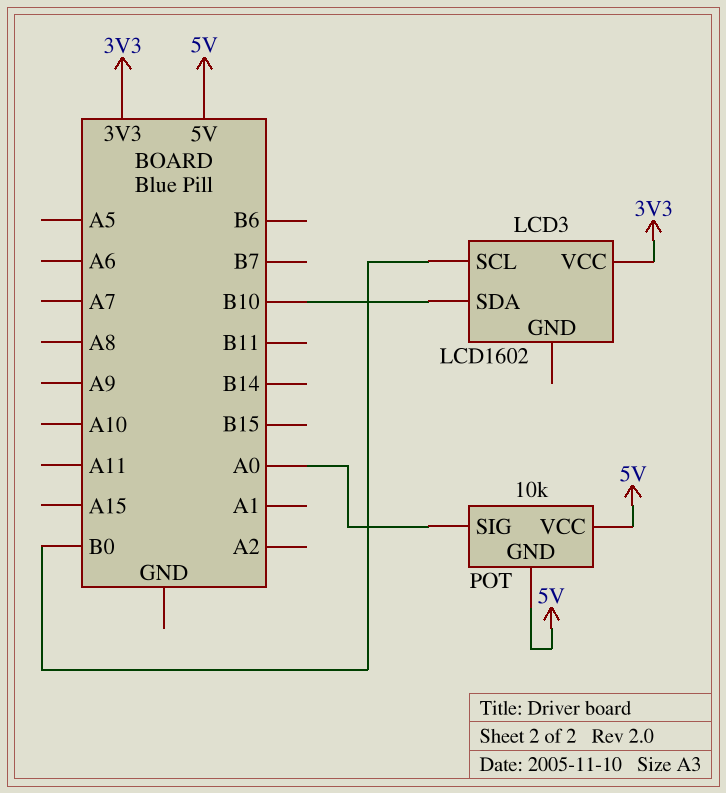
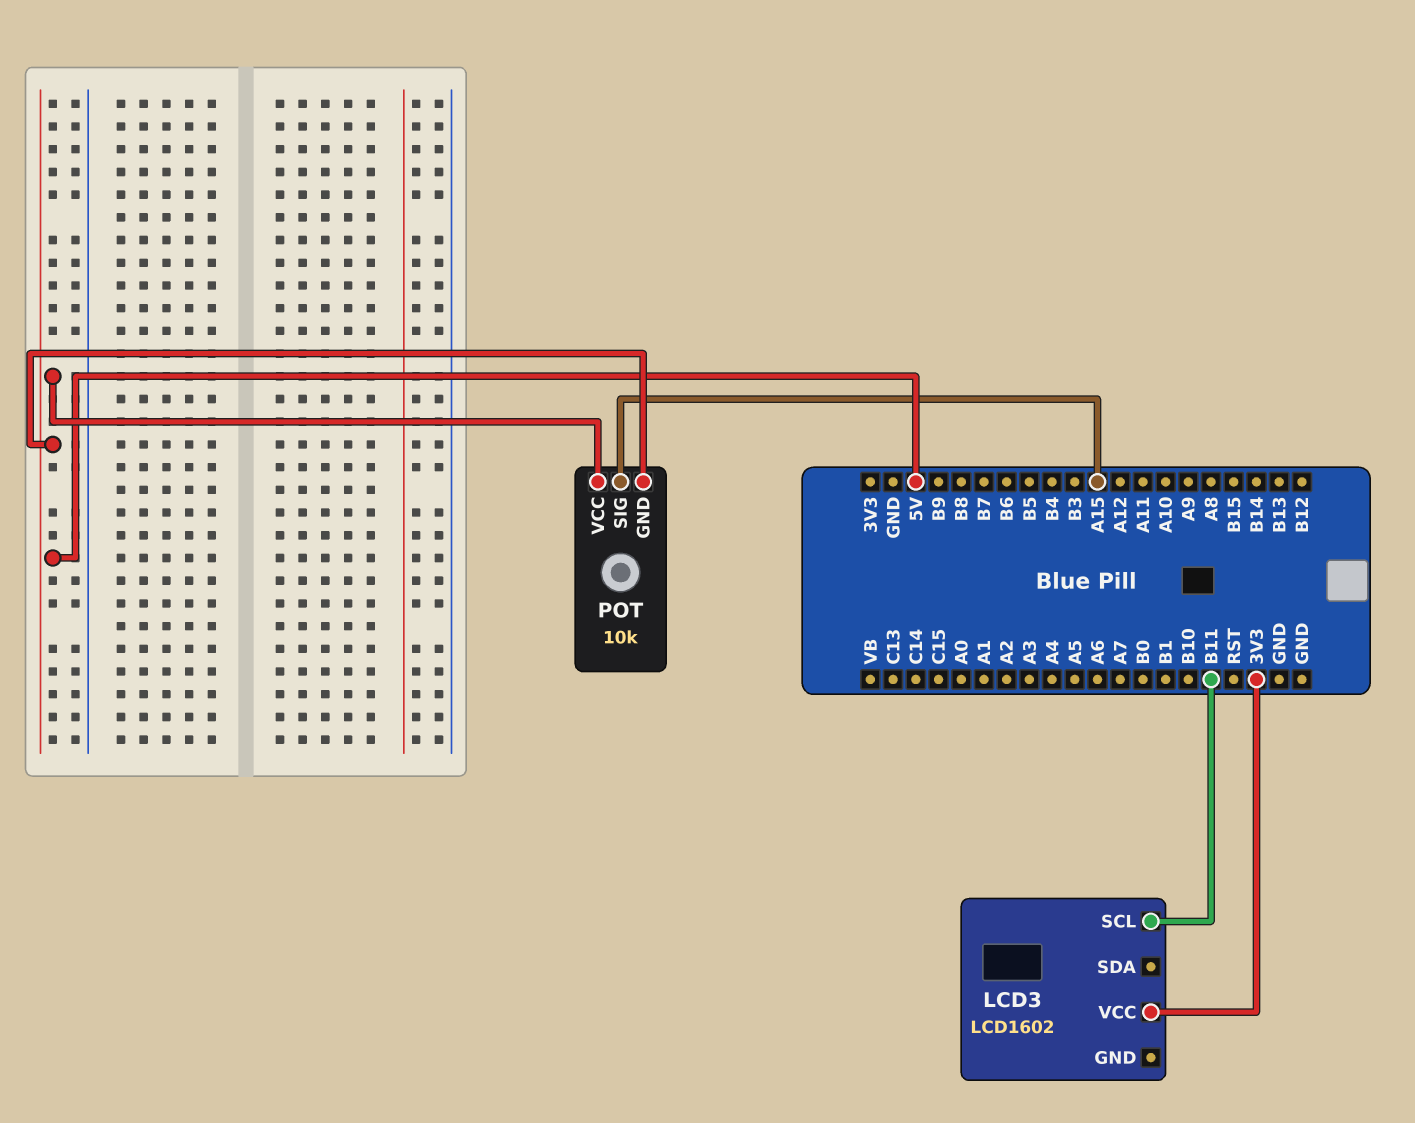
LCD3 pin SCL: B0 -> B11
LCD3 pin SDA: B10 -> none
POT pin SIG: A0 -> A15

